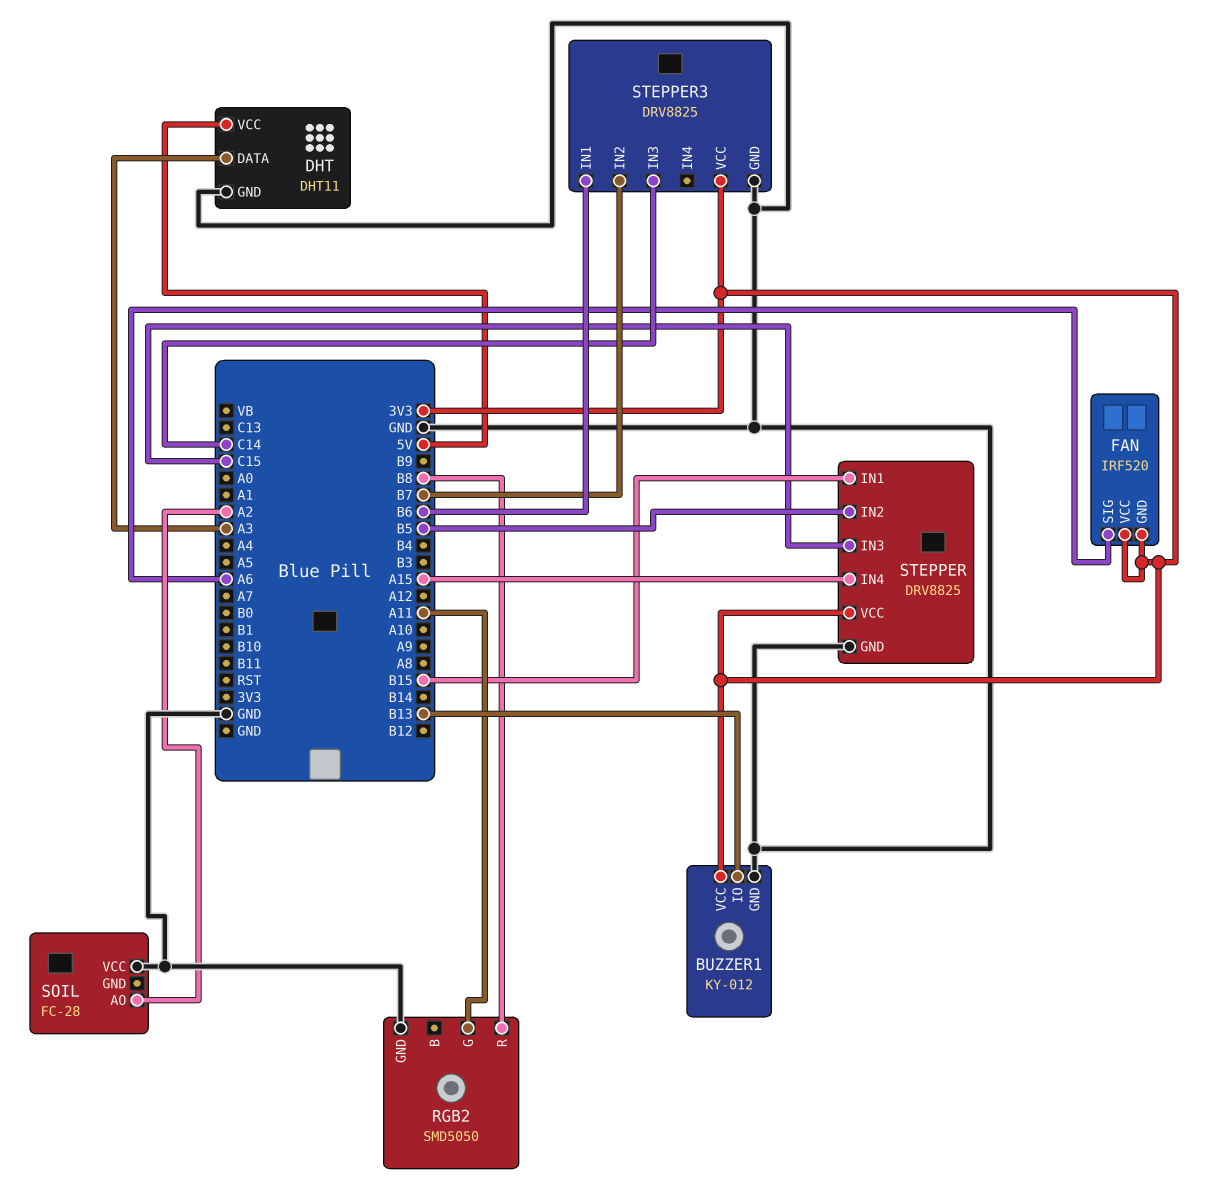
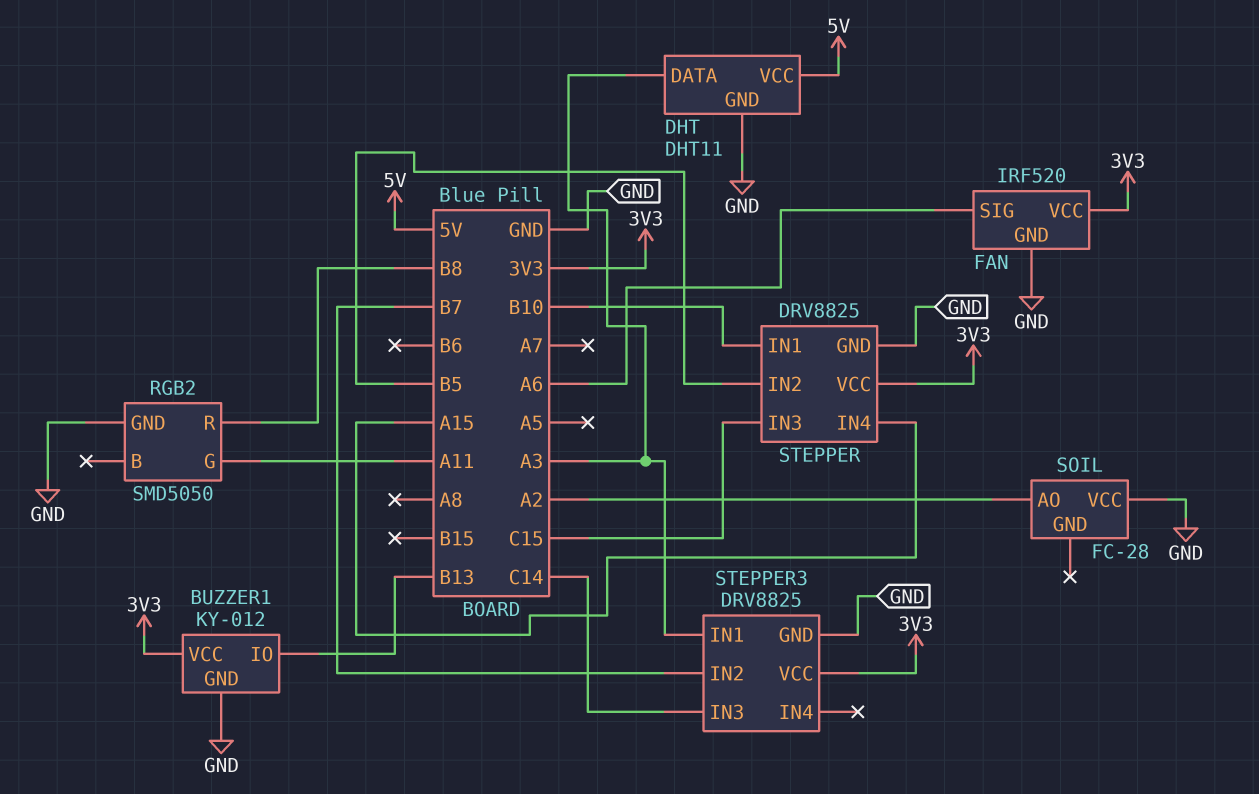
FAN pin GND: 3V3 -> GND
STEPPER pin IN1: B15 -> B10
STEPPER3 pin IN1: B6 -> A3

